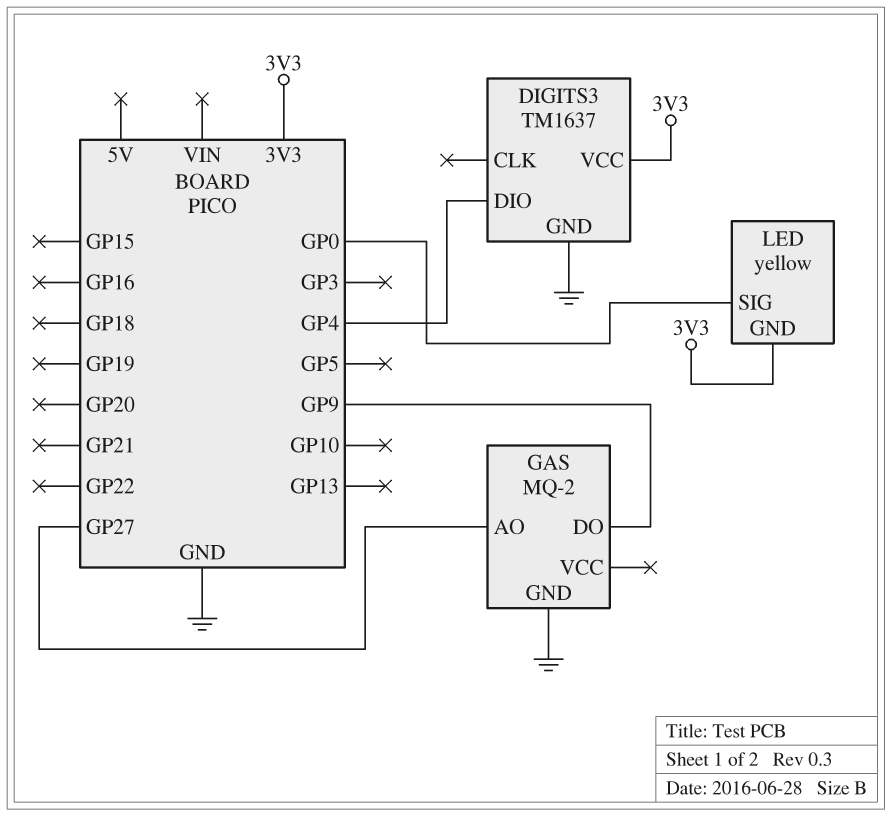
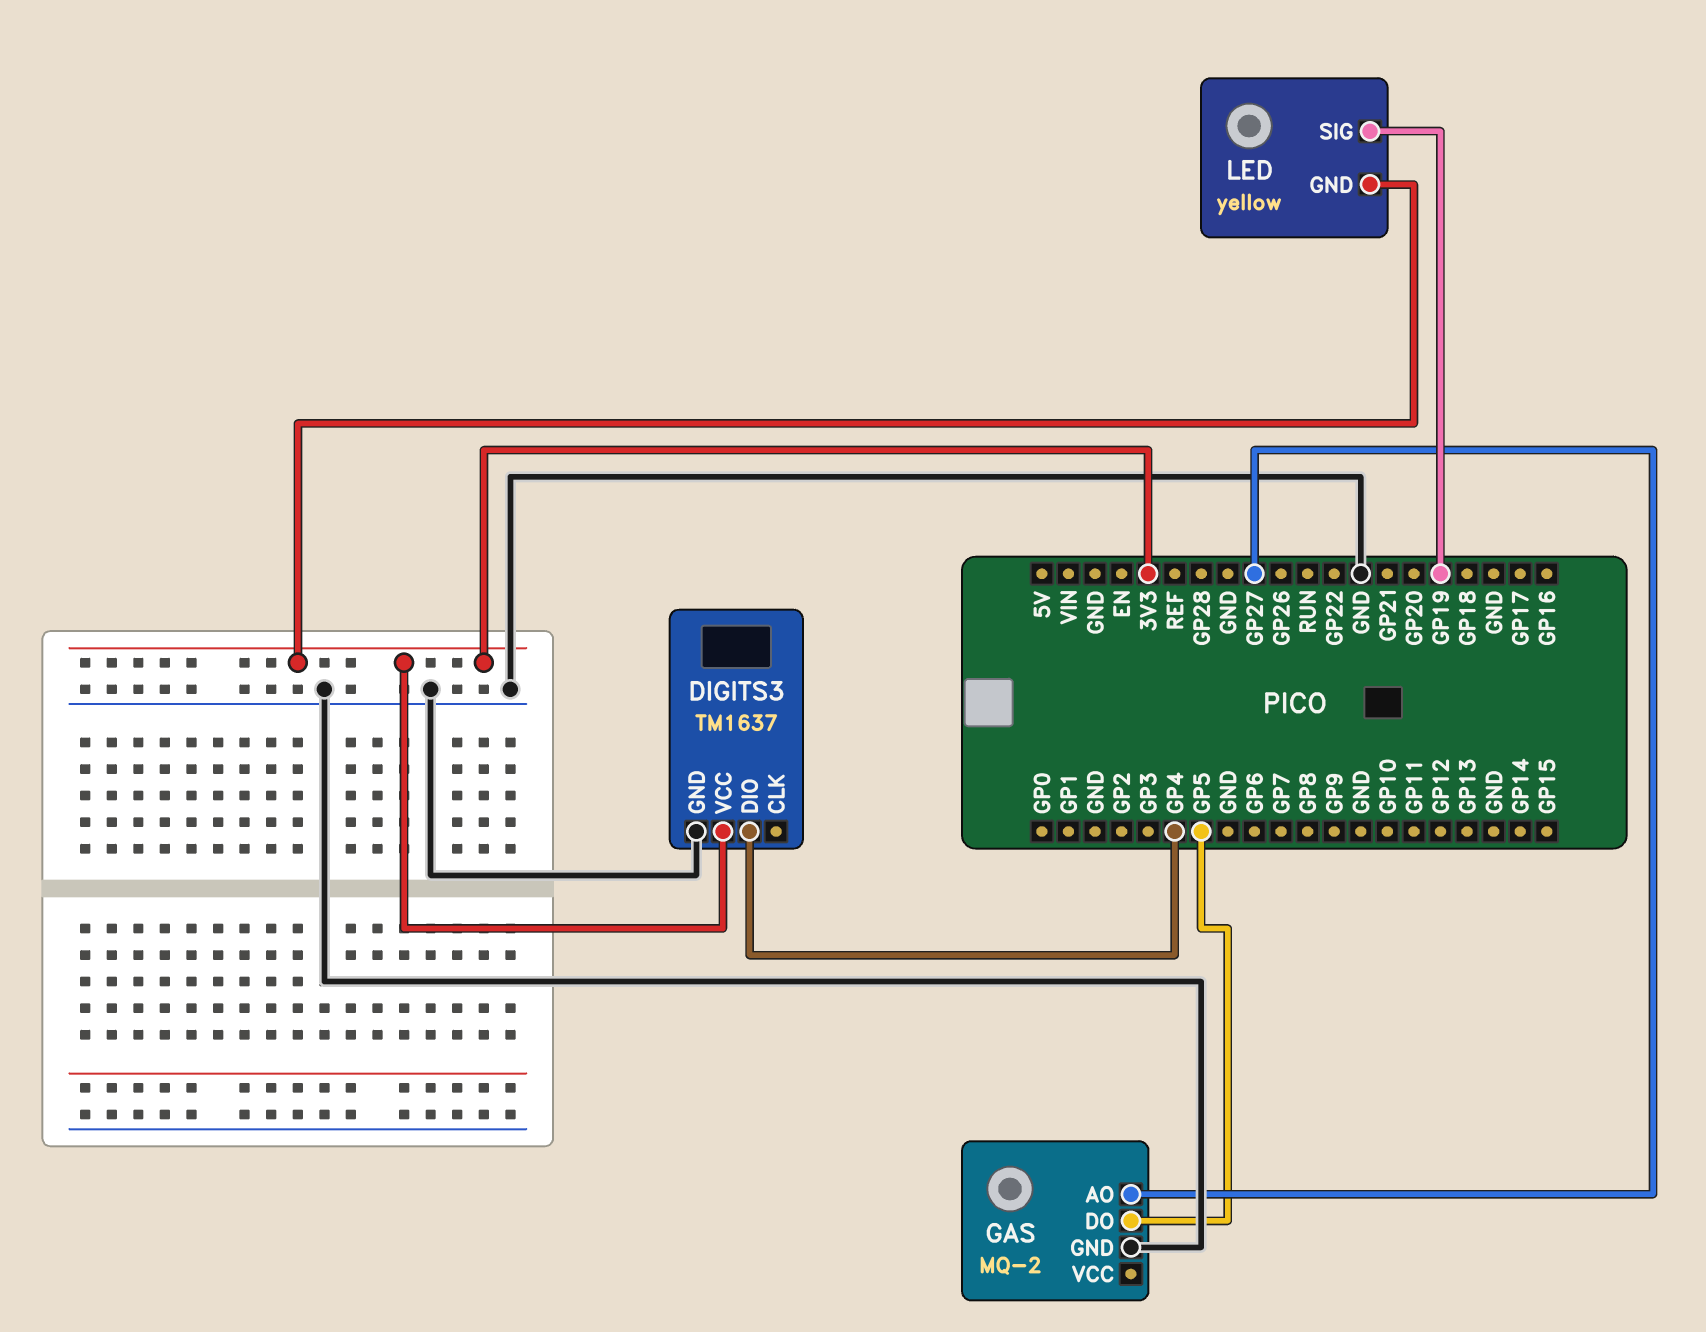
GAS pin DO: GP9 -> GP5
LED pin SIG: GP0 -> GP19

